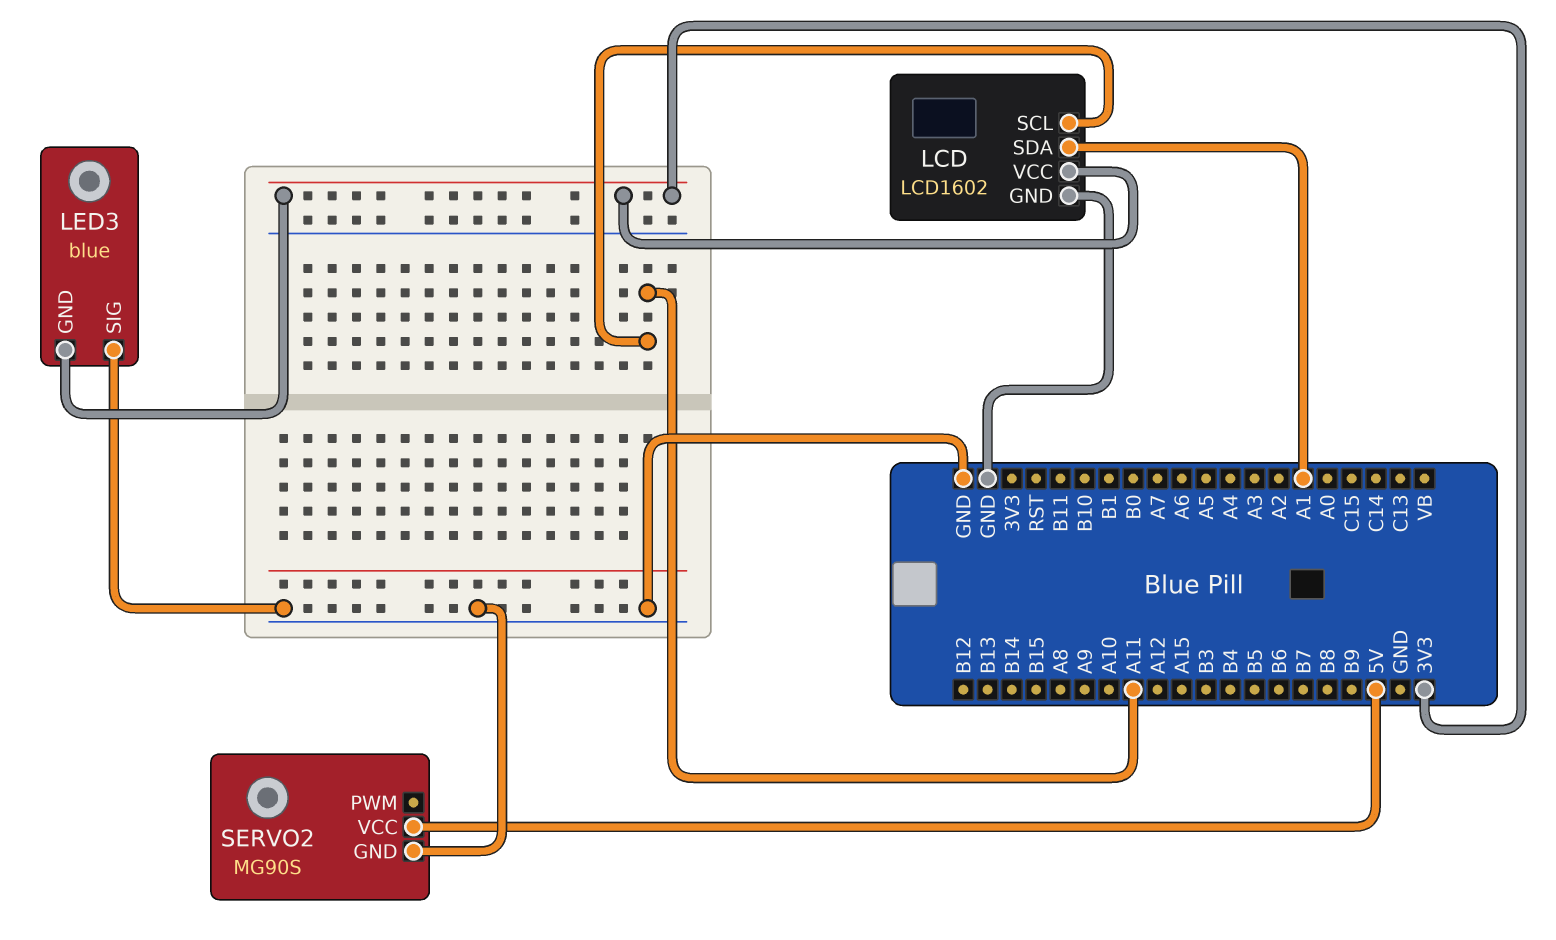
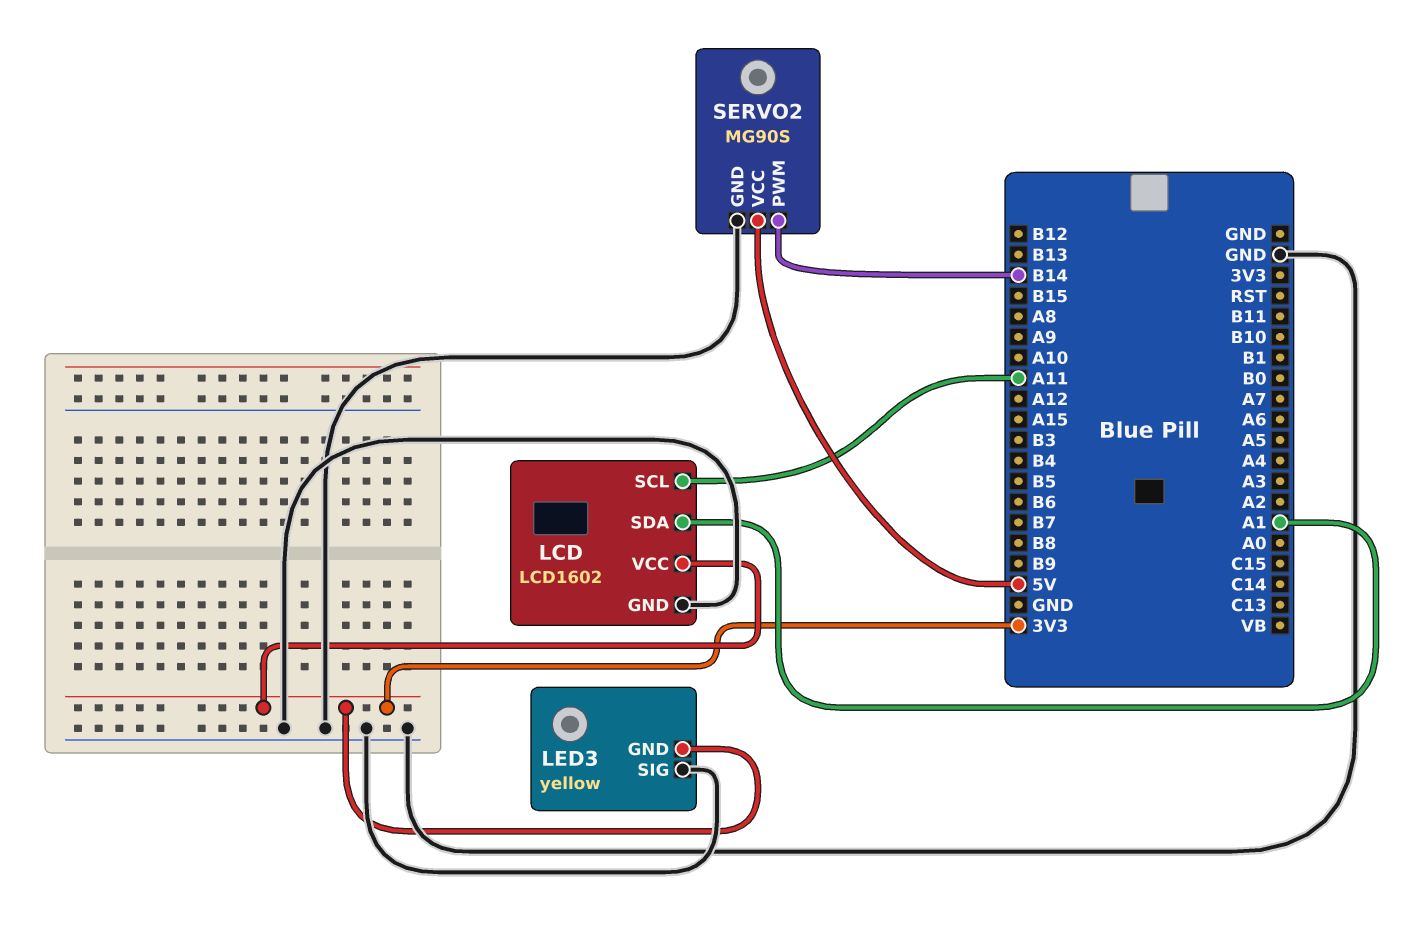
LED3: blue -> yellow
SERVO2 pin PWM: none -> B14

